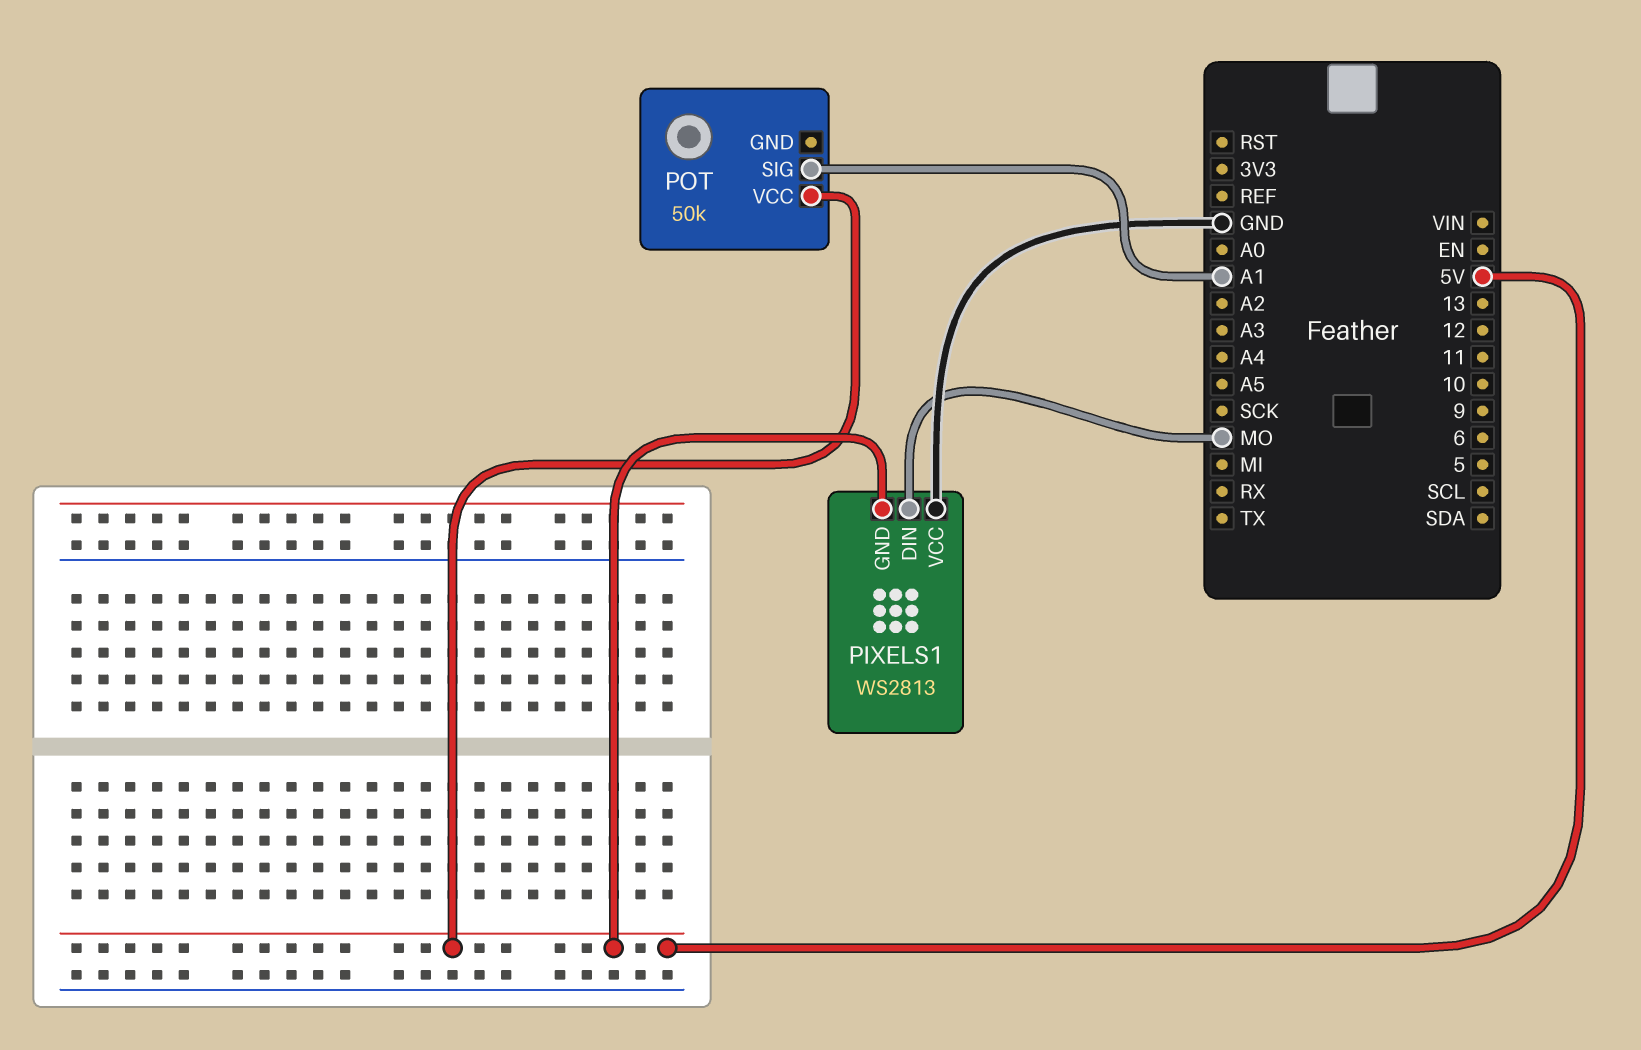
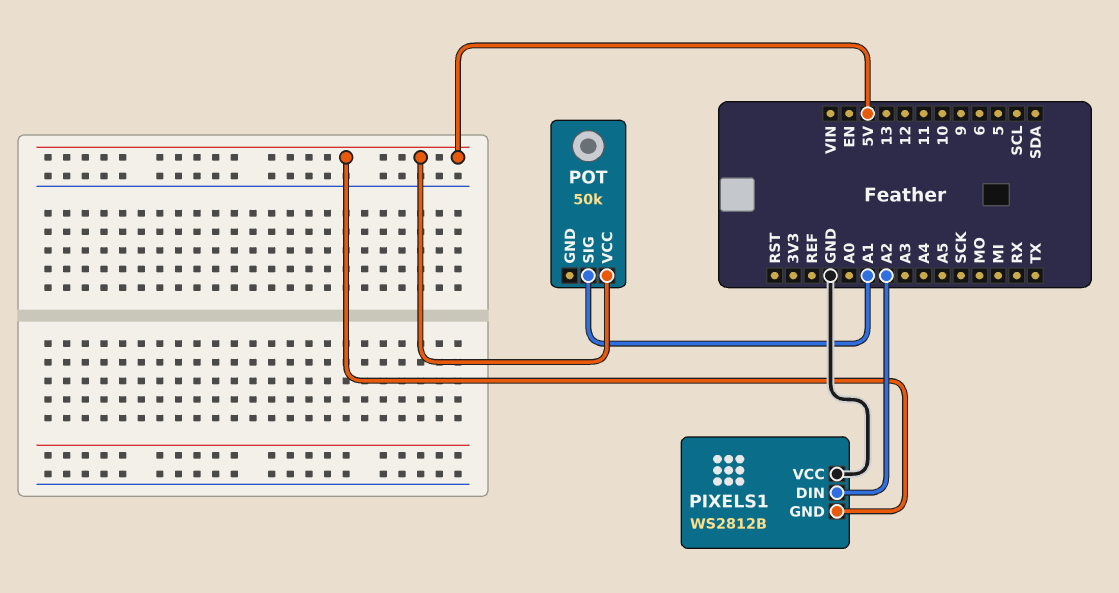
PIXELS1: WS2813 -> WS2812B
PIXELS1 pin DIN: MO -> A2

